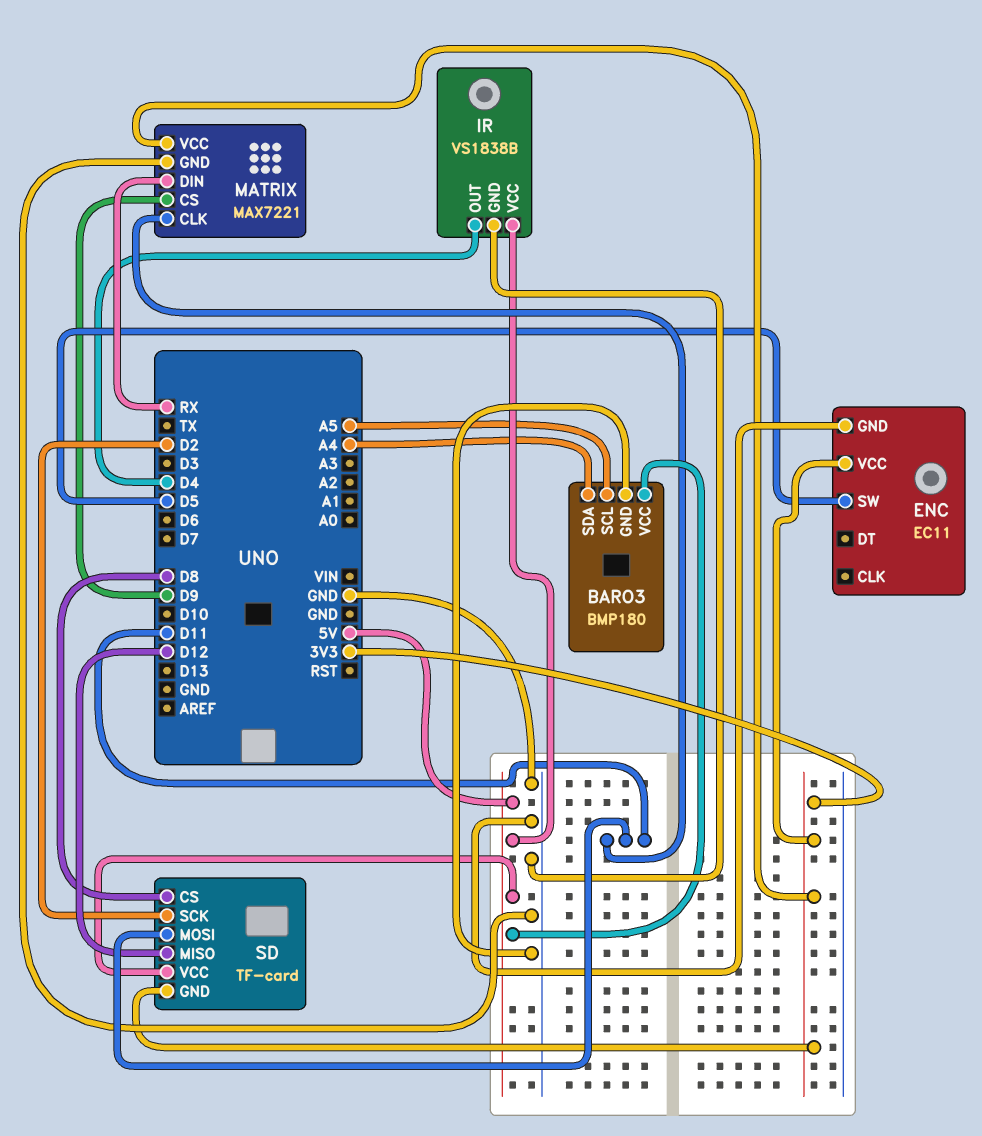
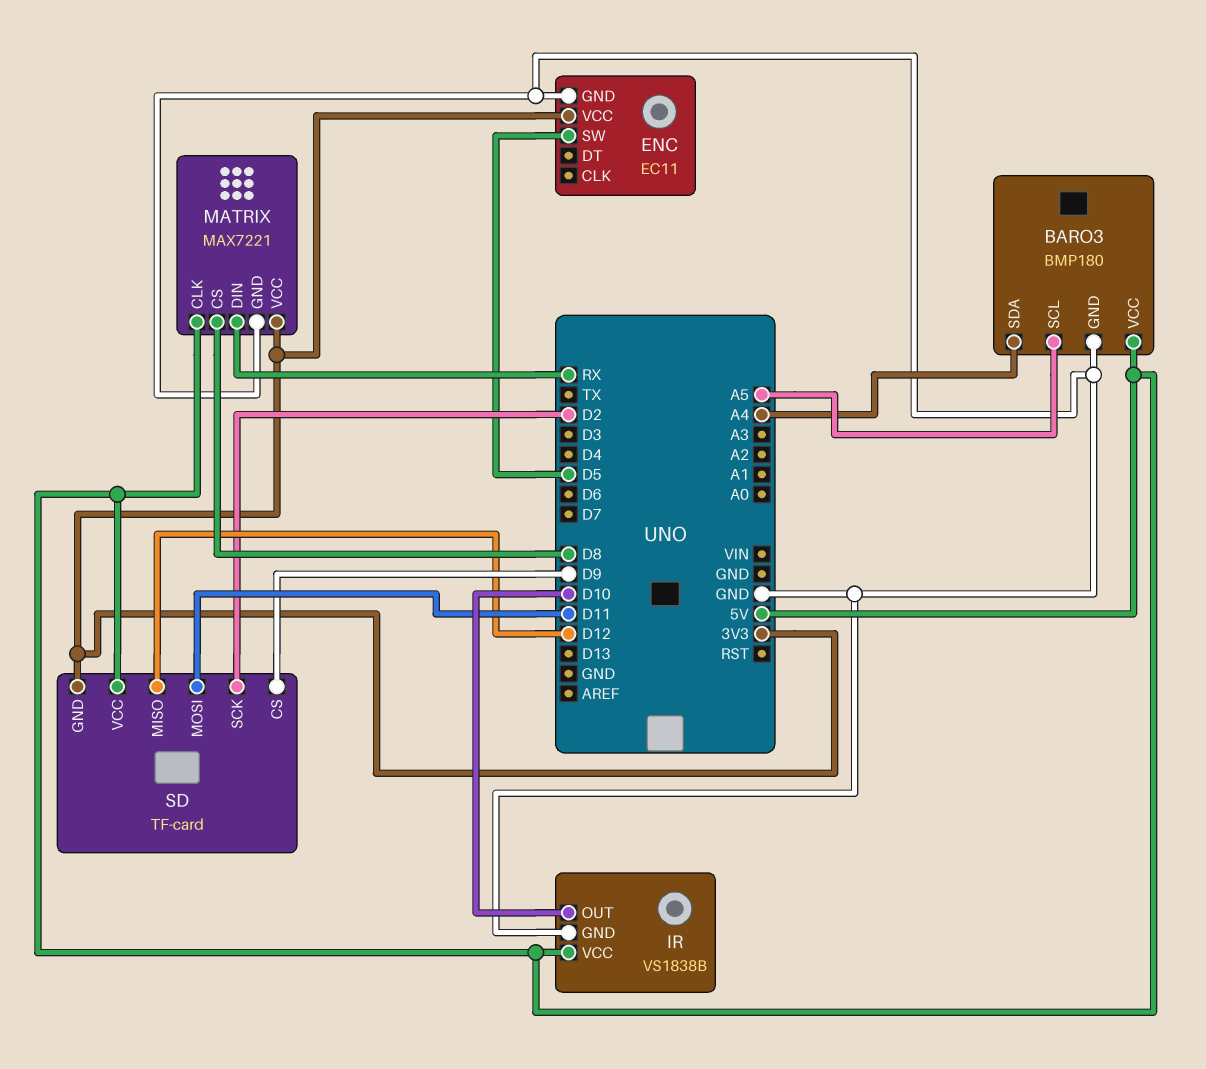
IR pin OUT: D4 -> D10
MATRIX pin CLK: D11 -> 5V
MATRIX pin CS: D9 -> D8
SD pin CS: D8 -> D9

